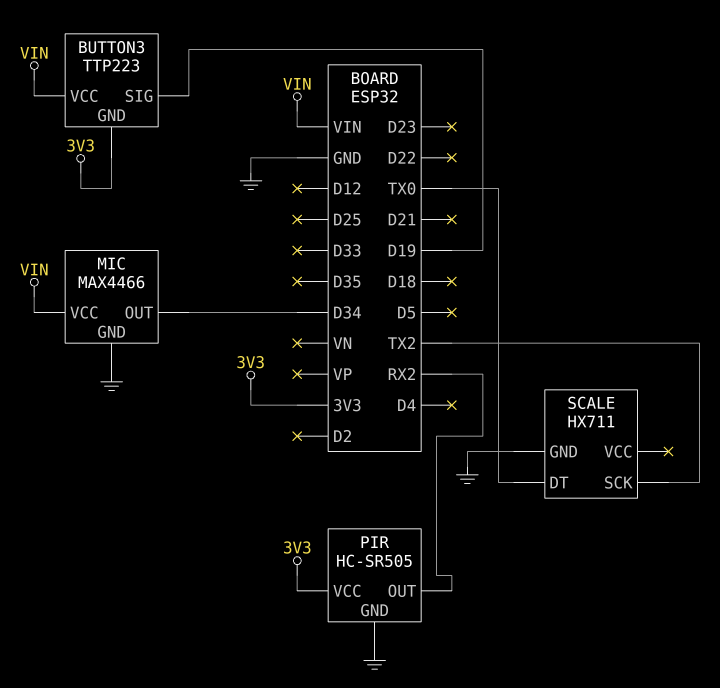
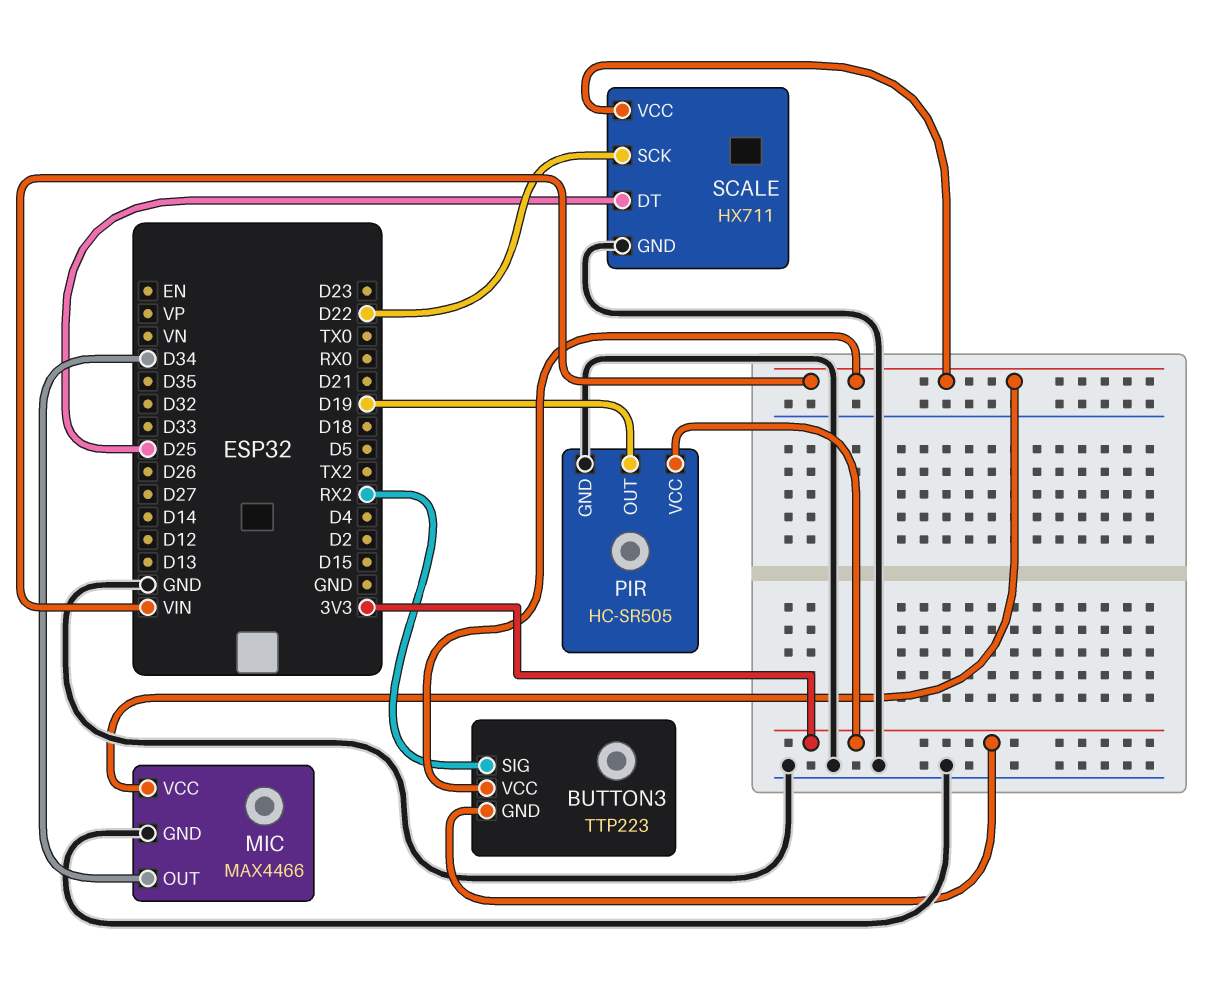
BUTTON3 pin SIG: D19 -> RX2
PIR pin OUT: RX2 -> D19
SCALE pin DT: TX0 -> D25
SCALE pin SCK: TX2 -> D22
SCALE pin VCC: none -> VIN

